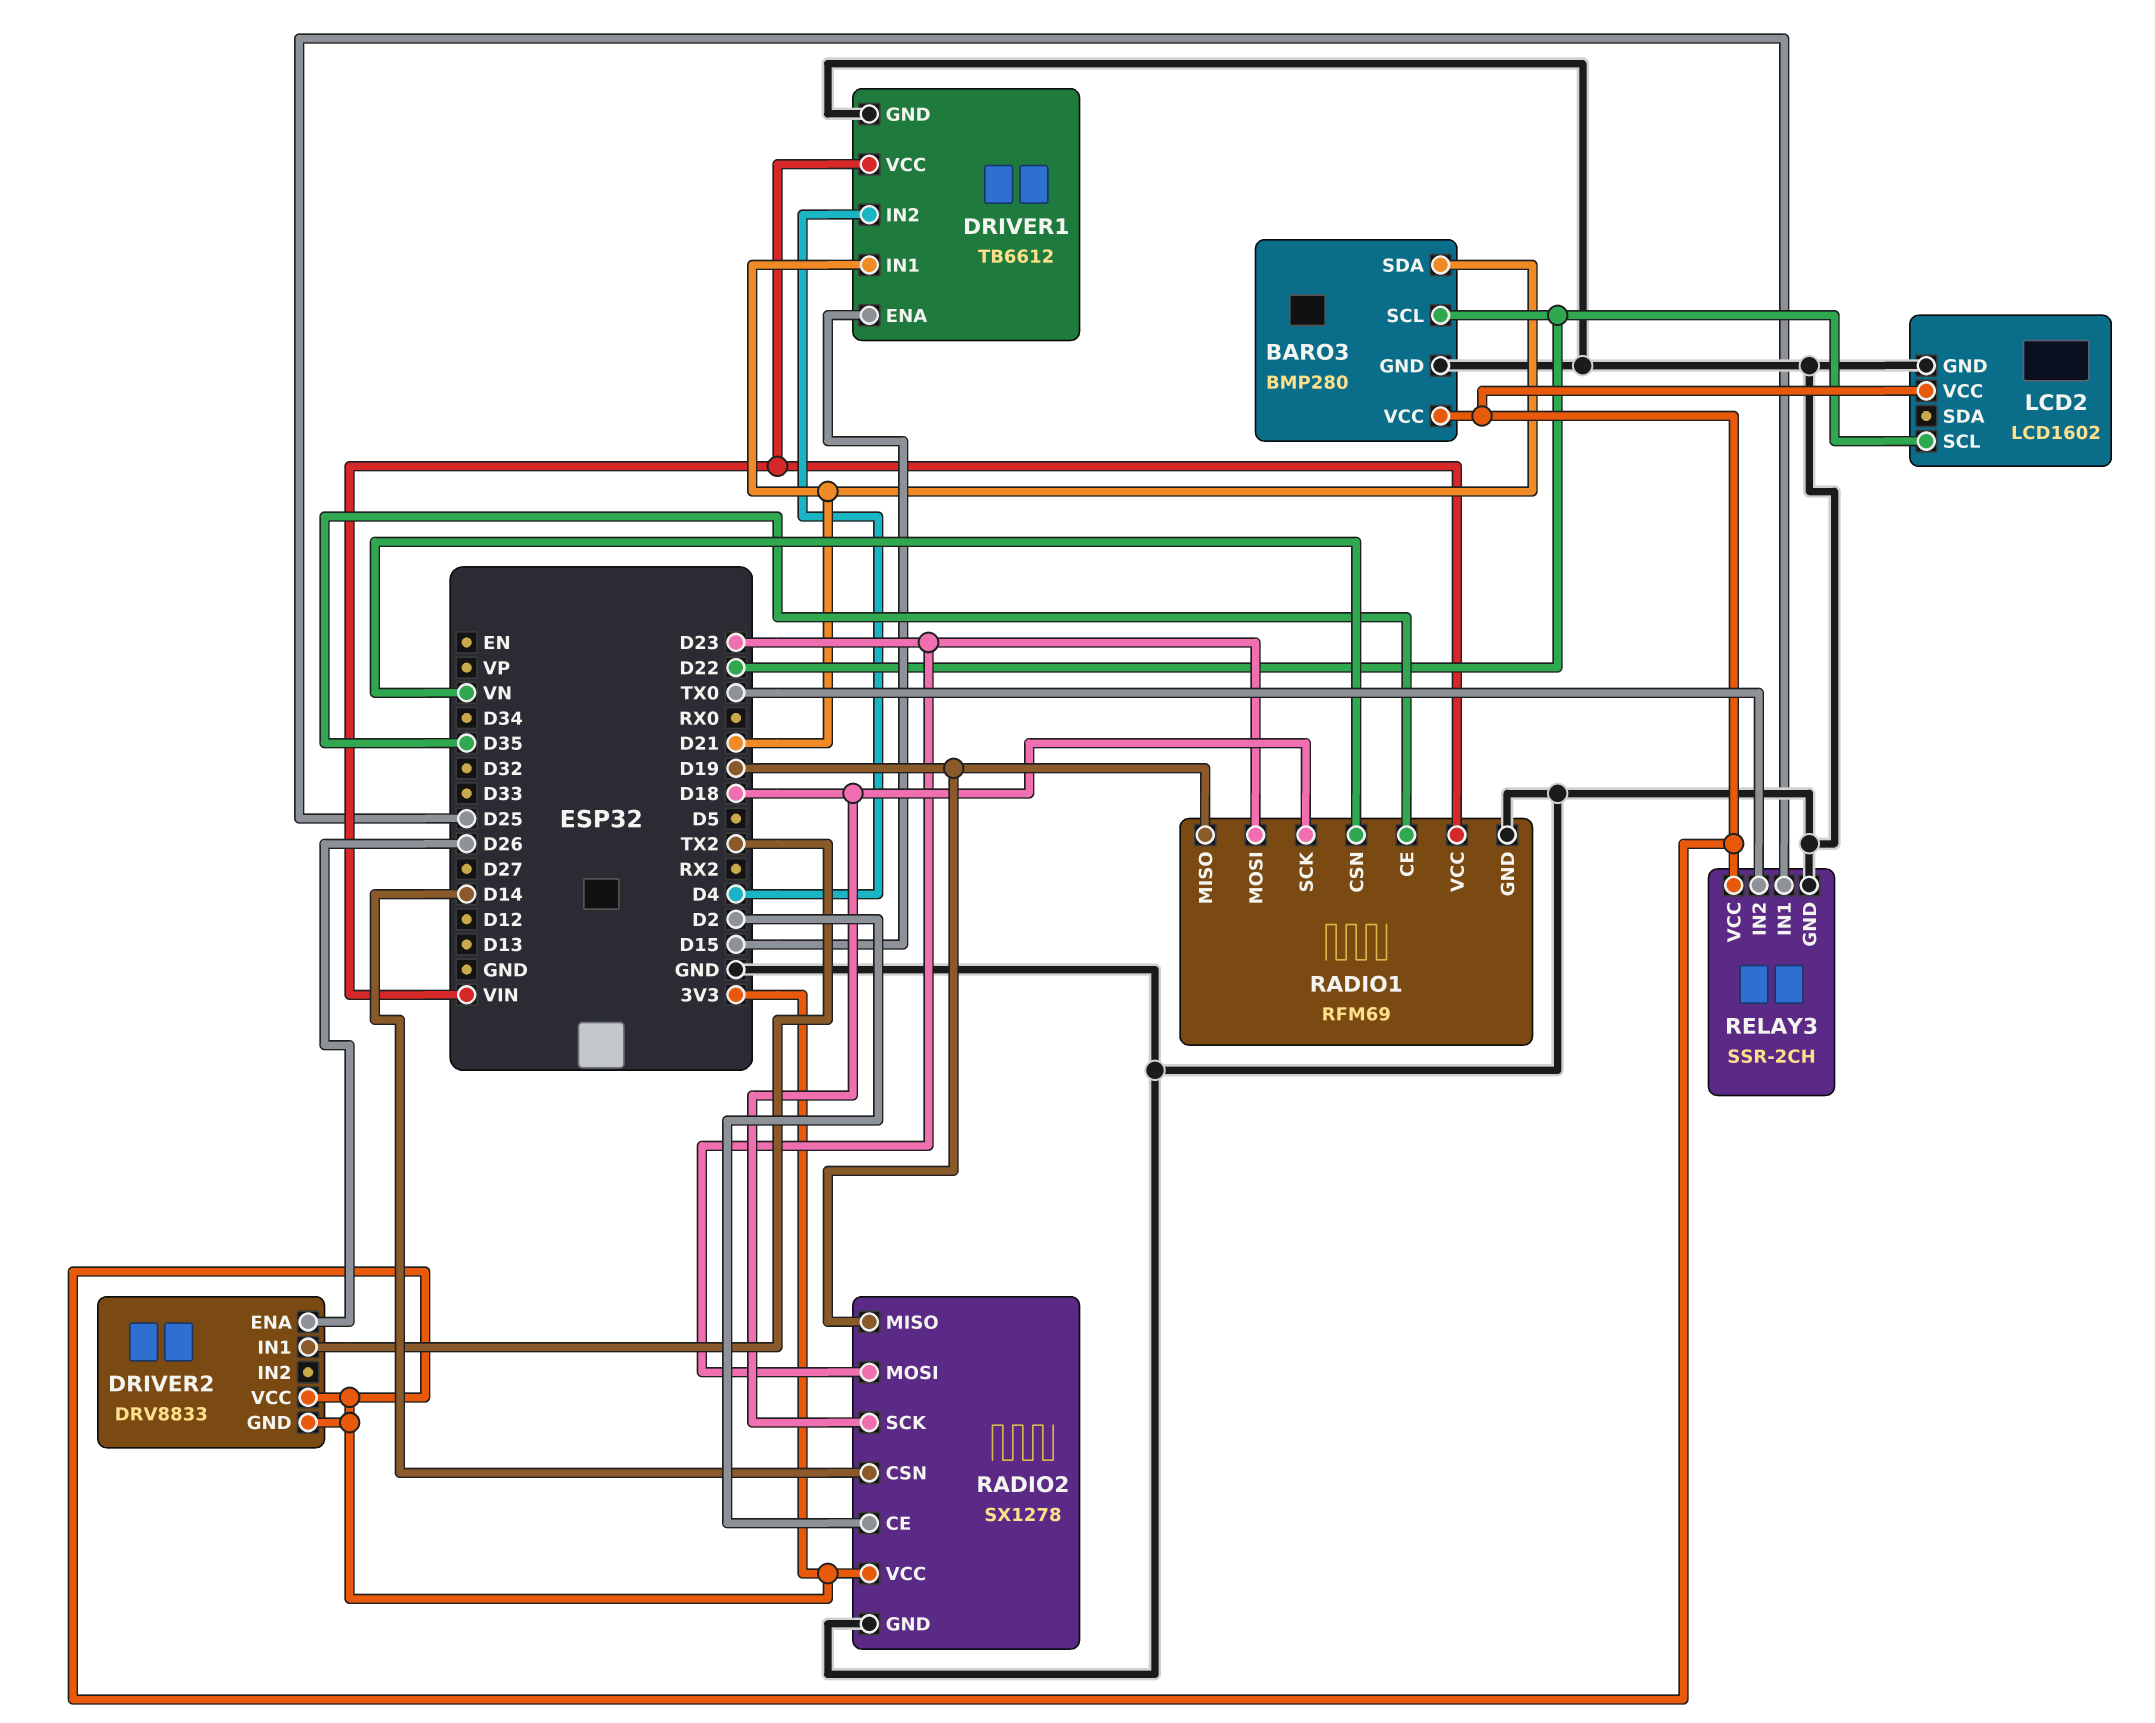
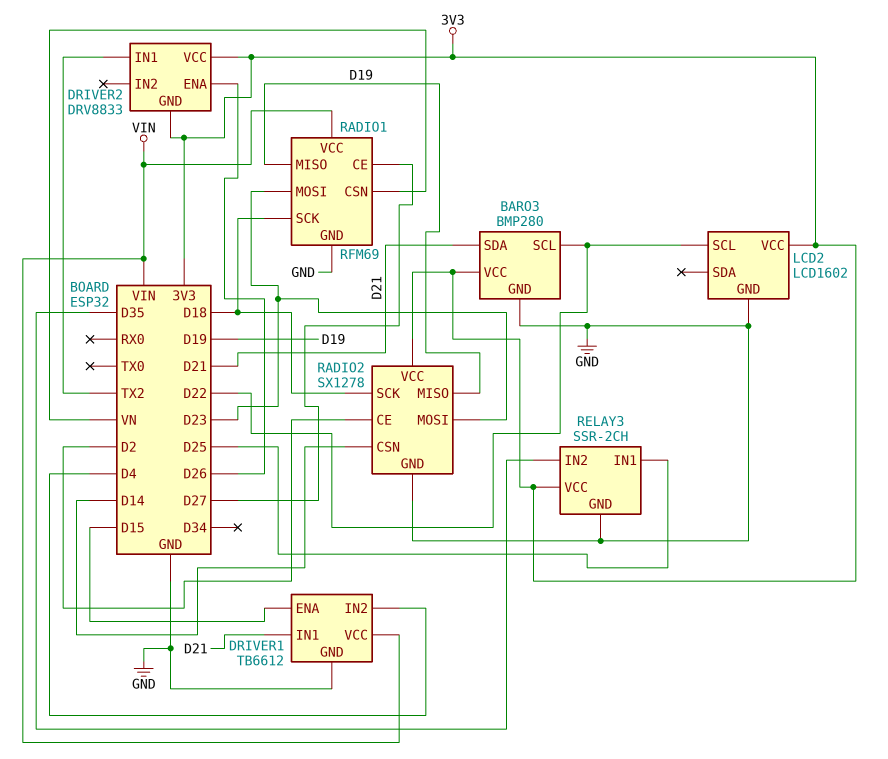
RADIO1 pin CE: D35 -> D27
RELAY3 pin IN2: TX0 -> D35

